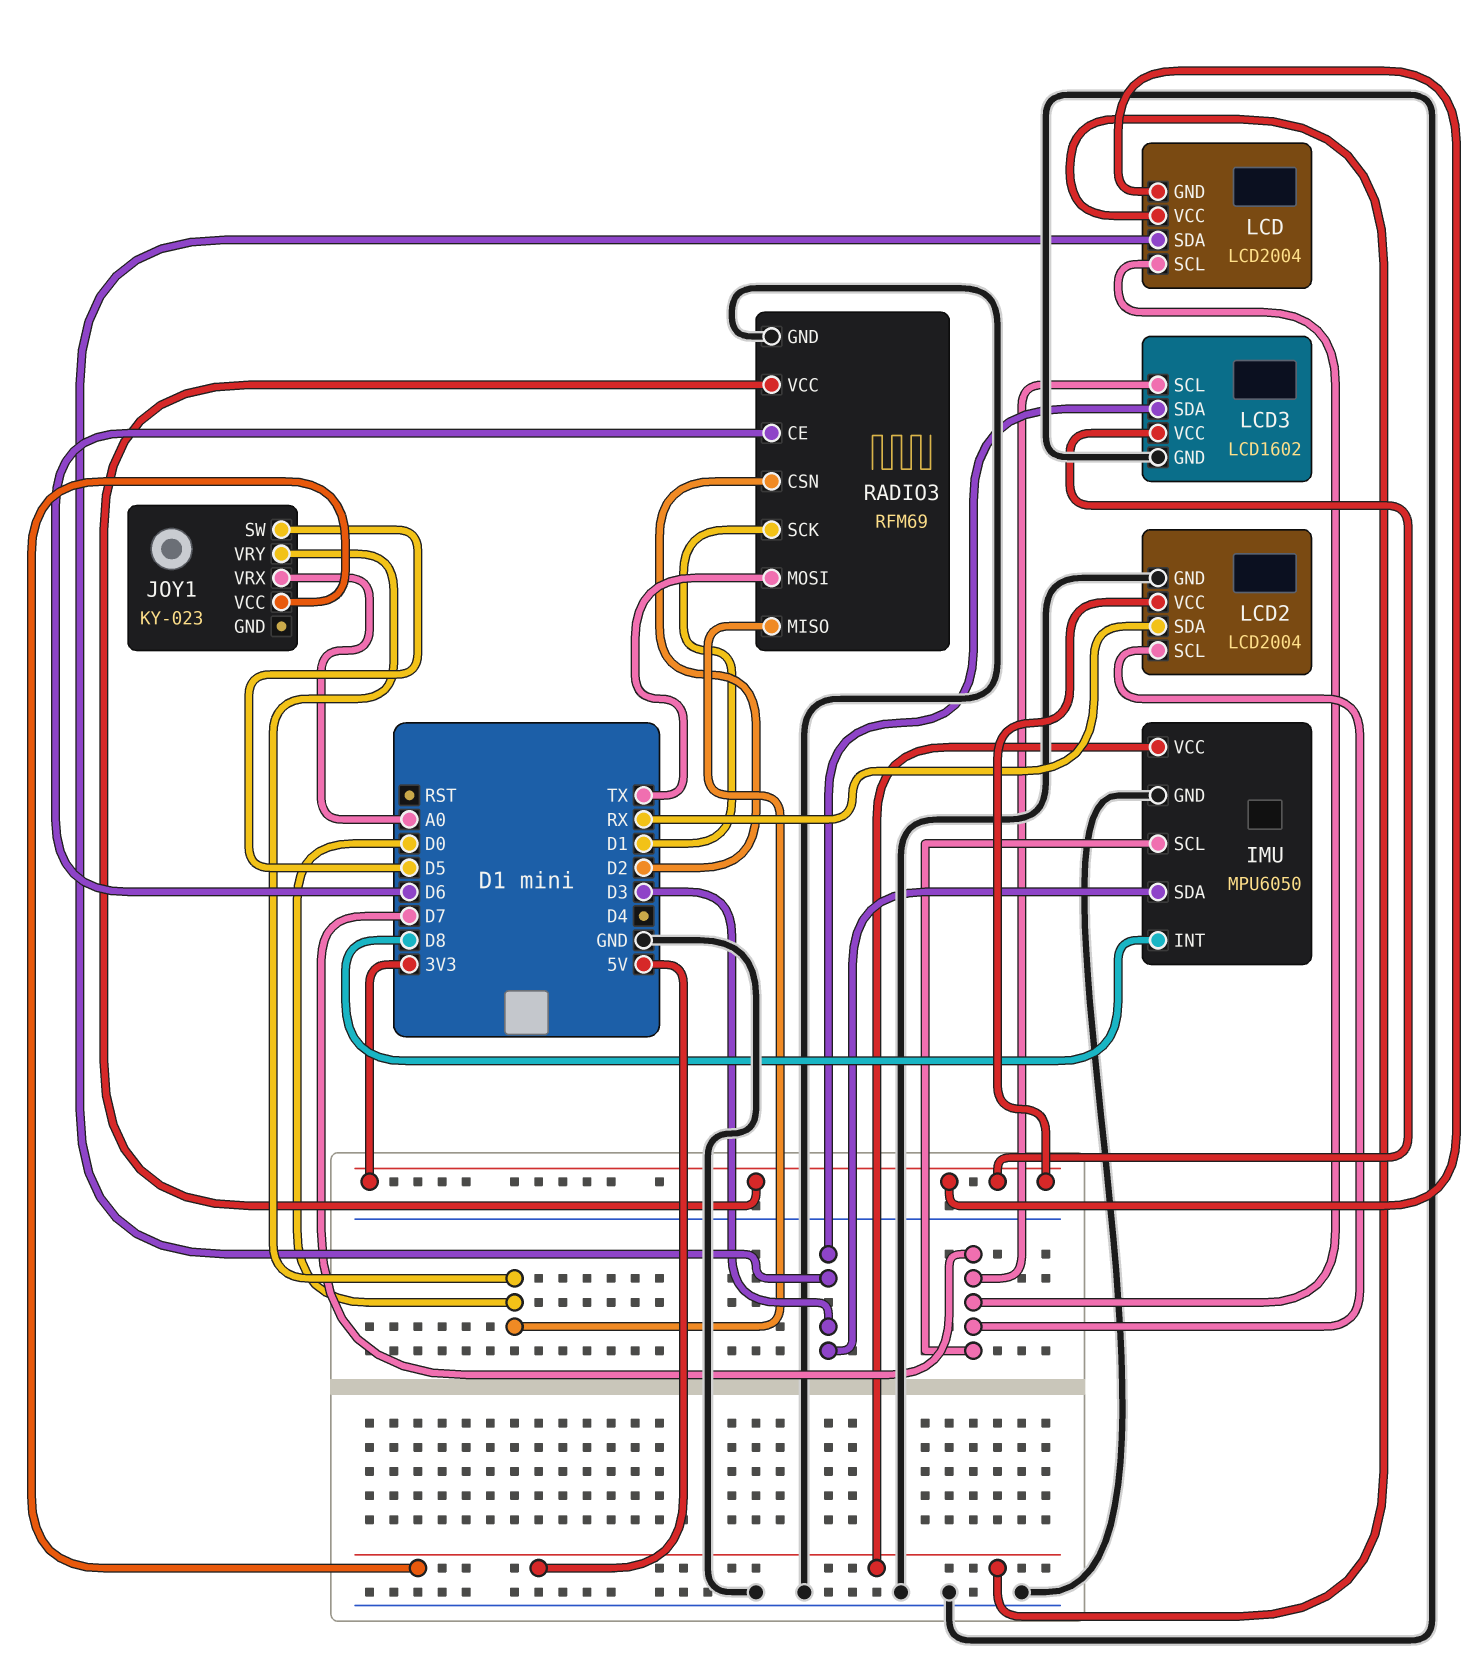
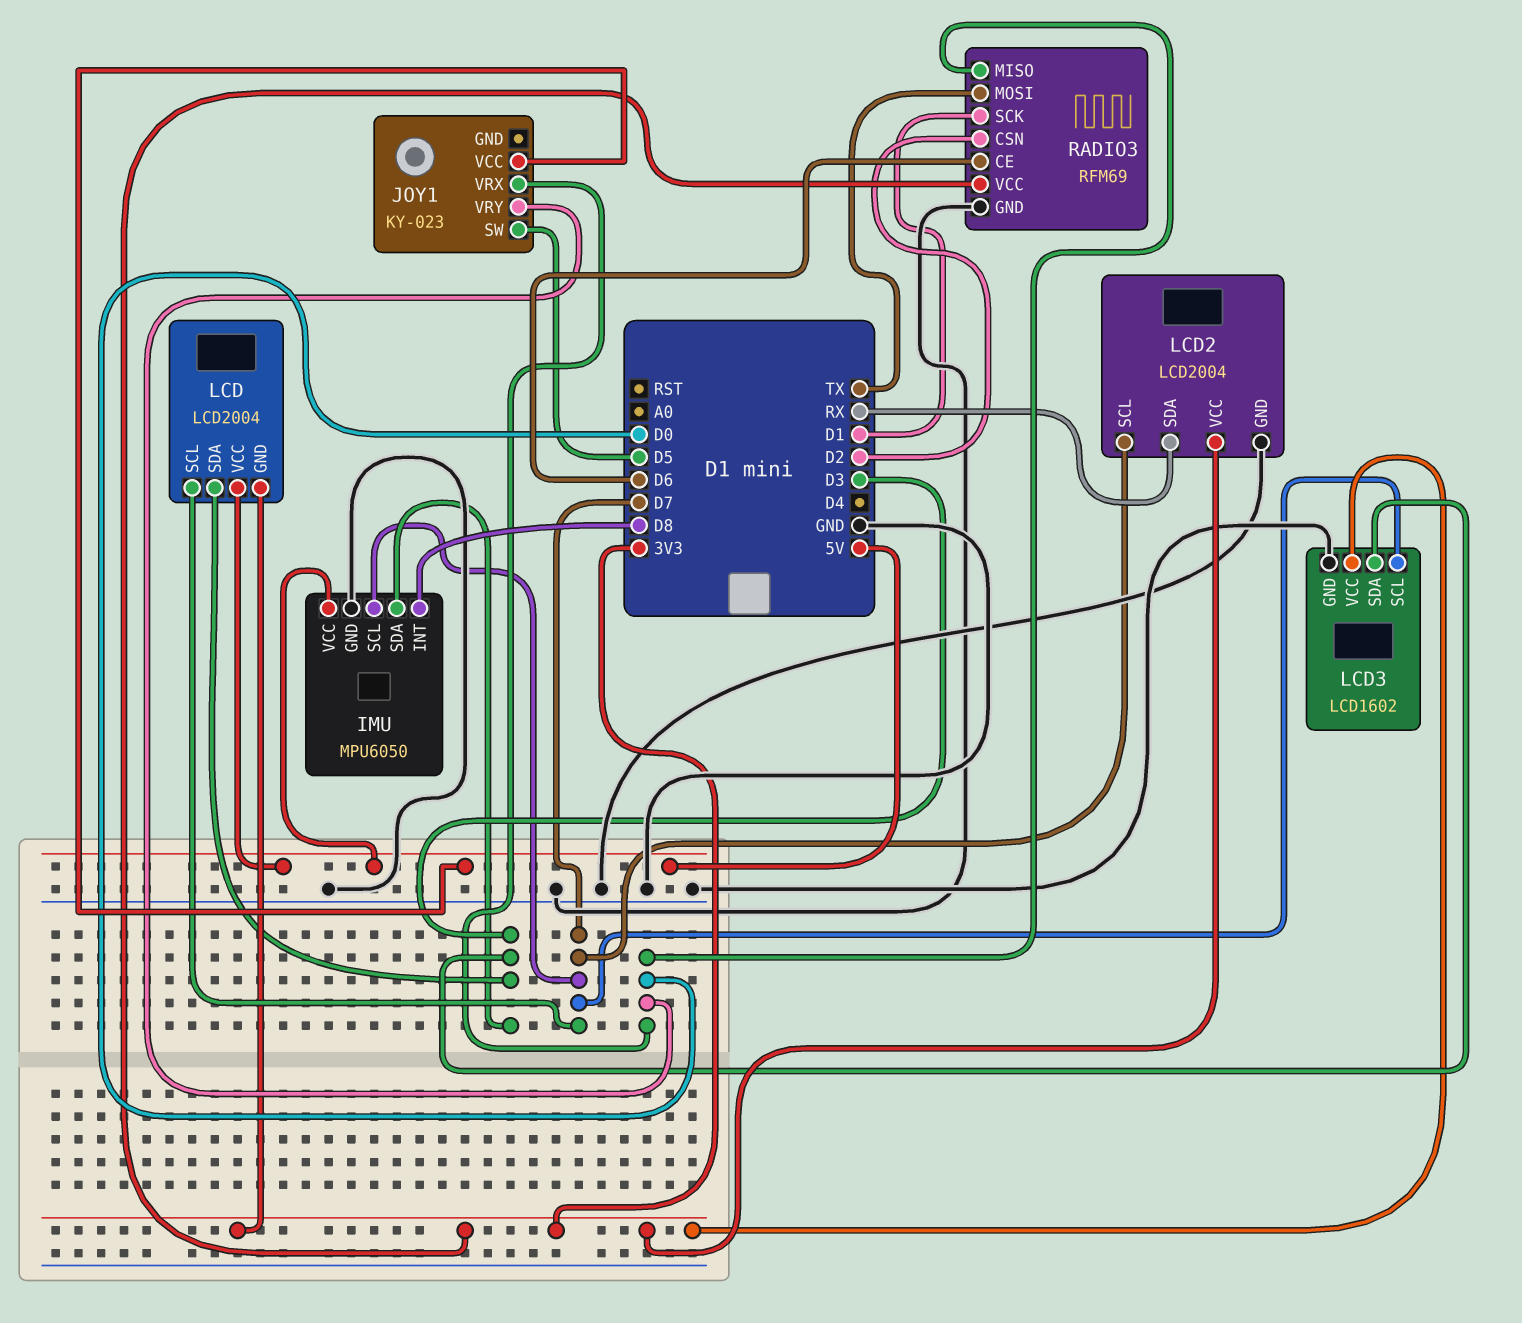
JOY1 pin VRX: A0 -> D0

